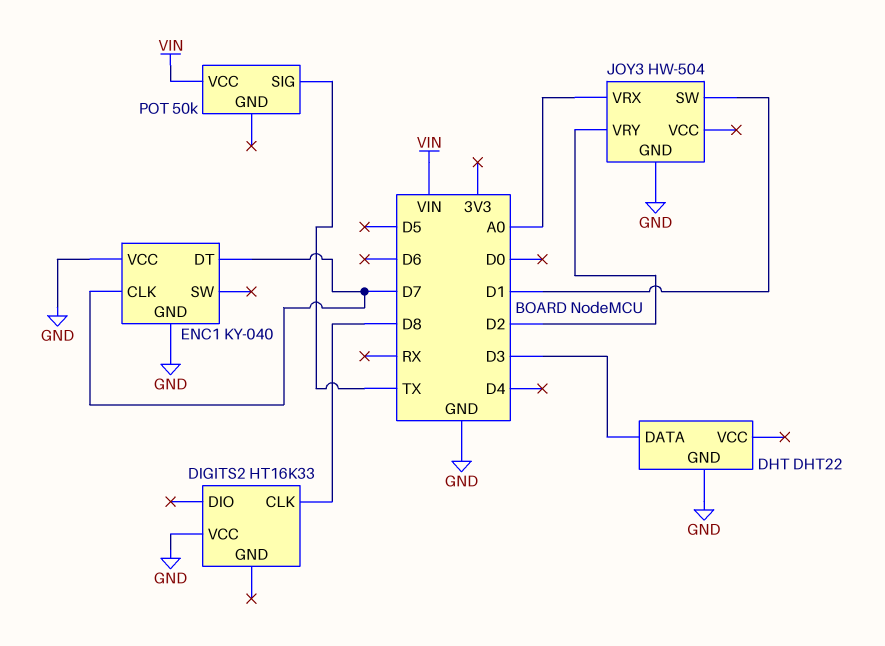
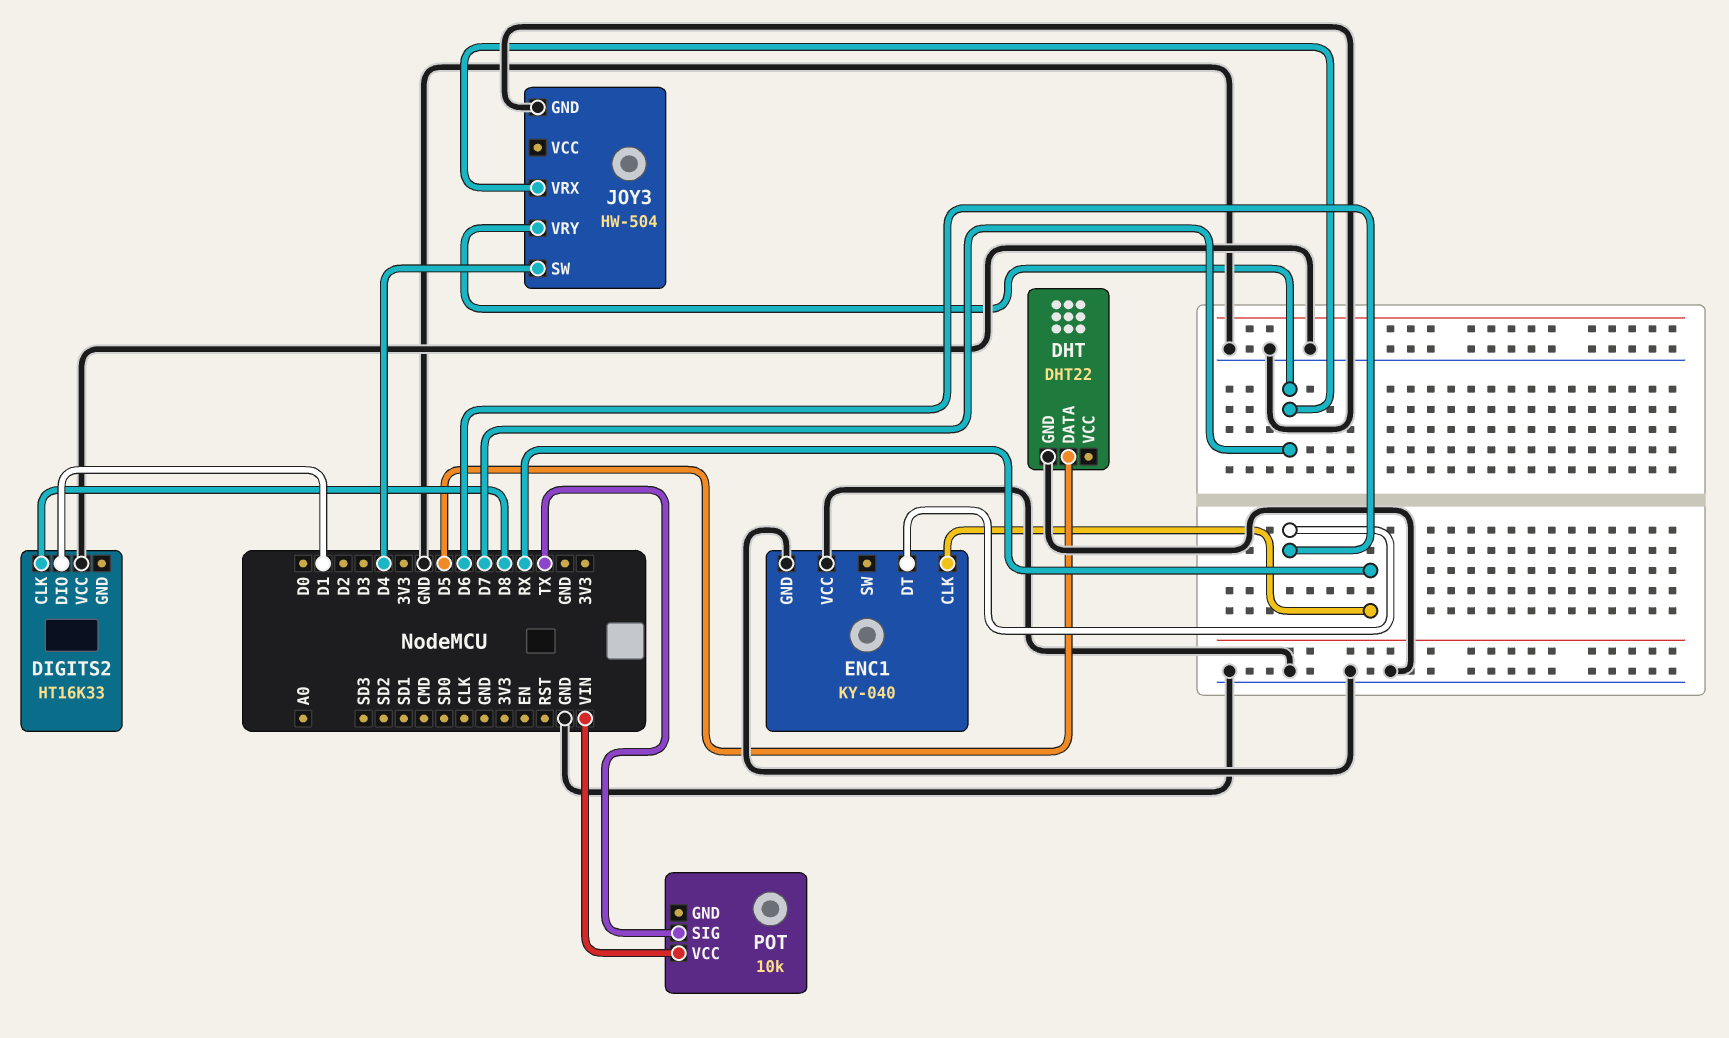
DHT pin DATA: D3 -> D5
DIGITS2 pin DIO: none -> D1
ENC1 pin CLK: D7 -> RX
ENC1 pin DT: D7 -> D6
JOY3 pin SW: D1 -> D4
JOY3 pin VRX: A0 -> D7
JOY3 pin VRY: D2 -> D7
POT: 50k -> 10k

